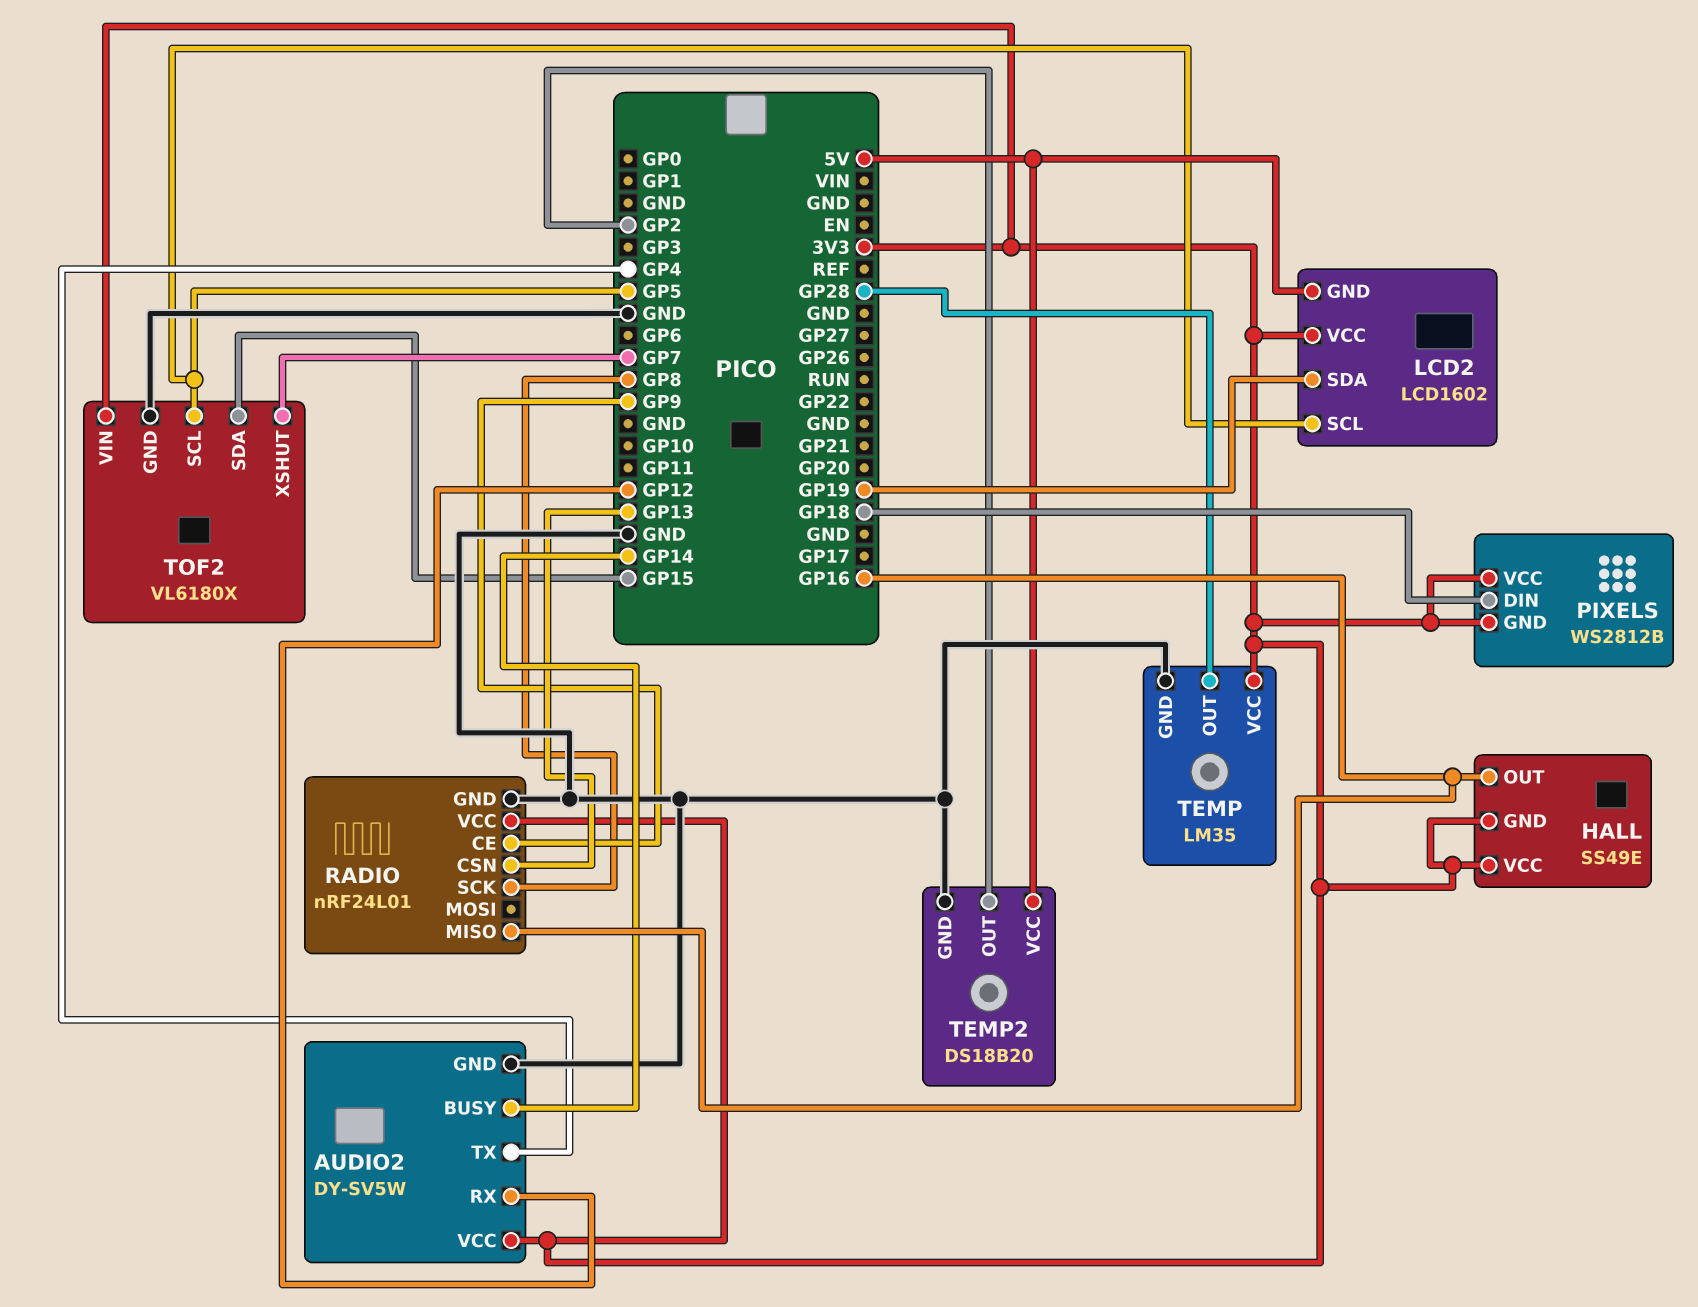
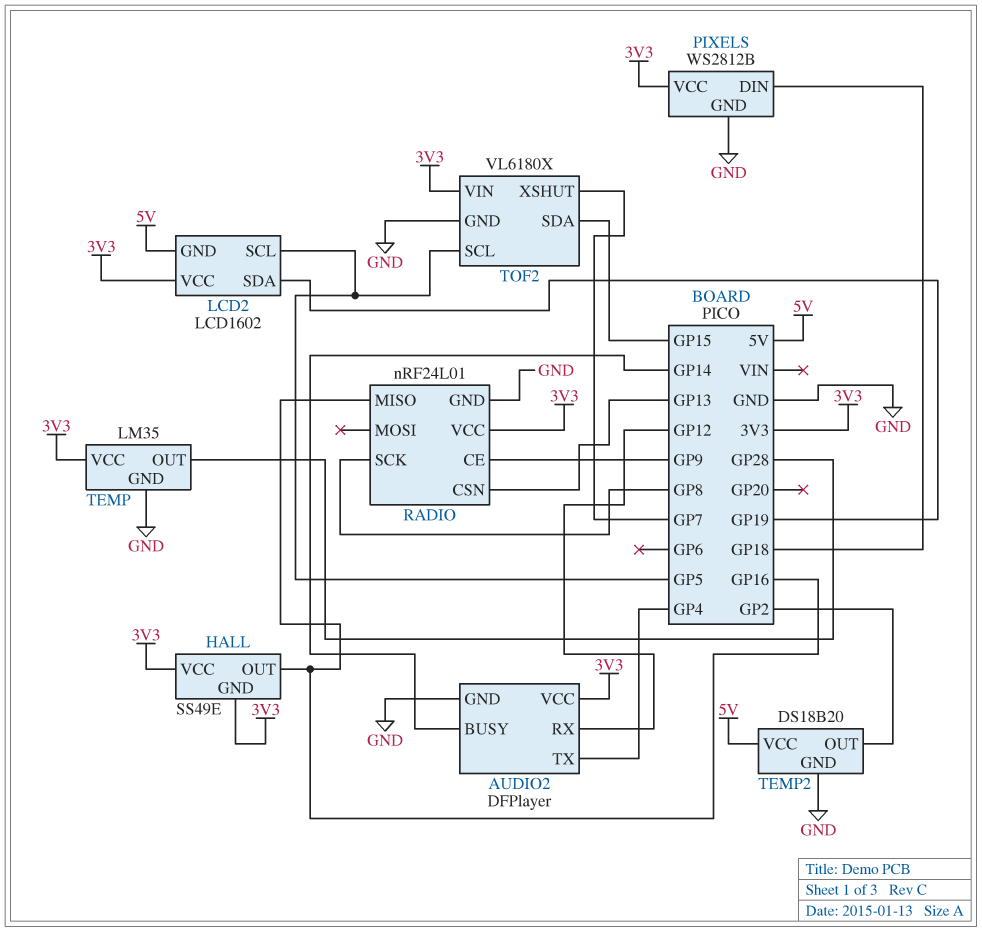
AUDIO2: DY-SV5W -> DFPlayer
PIXELS pin GND: 3V3 -> GND

